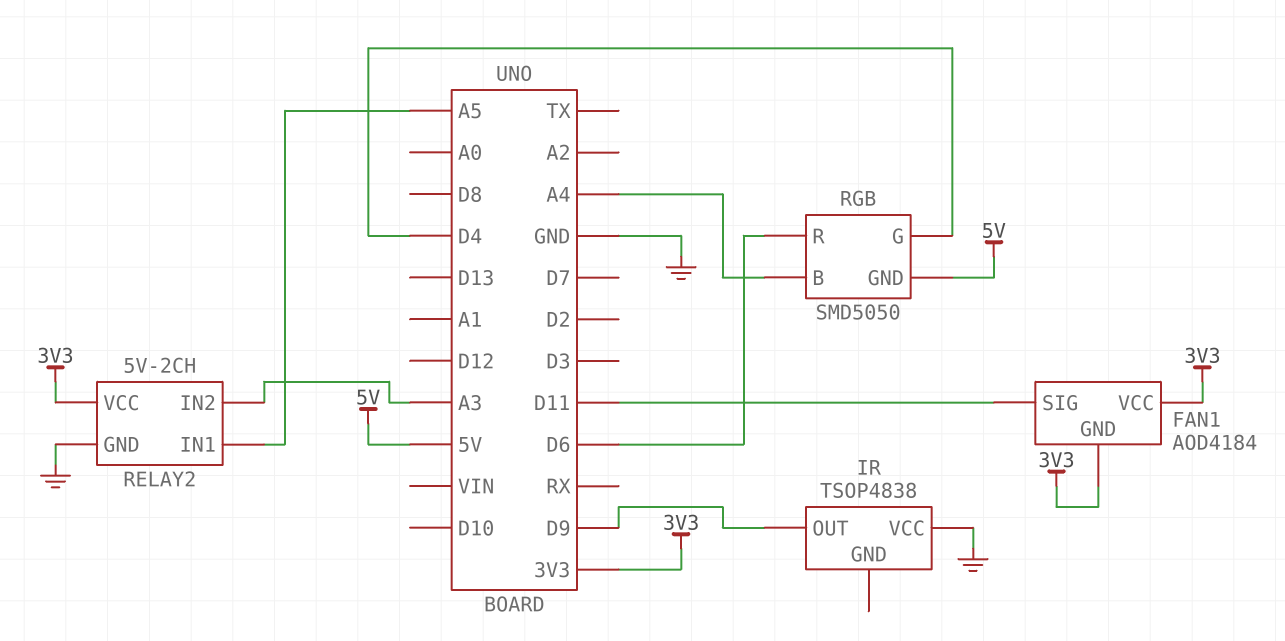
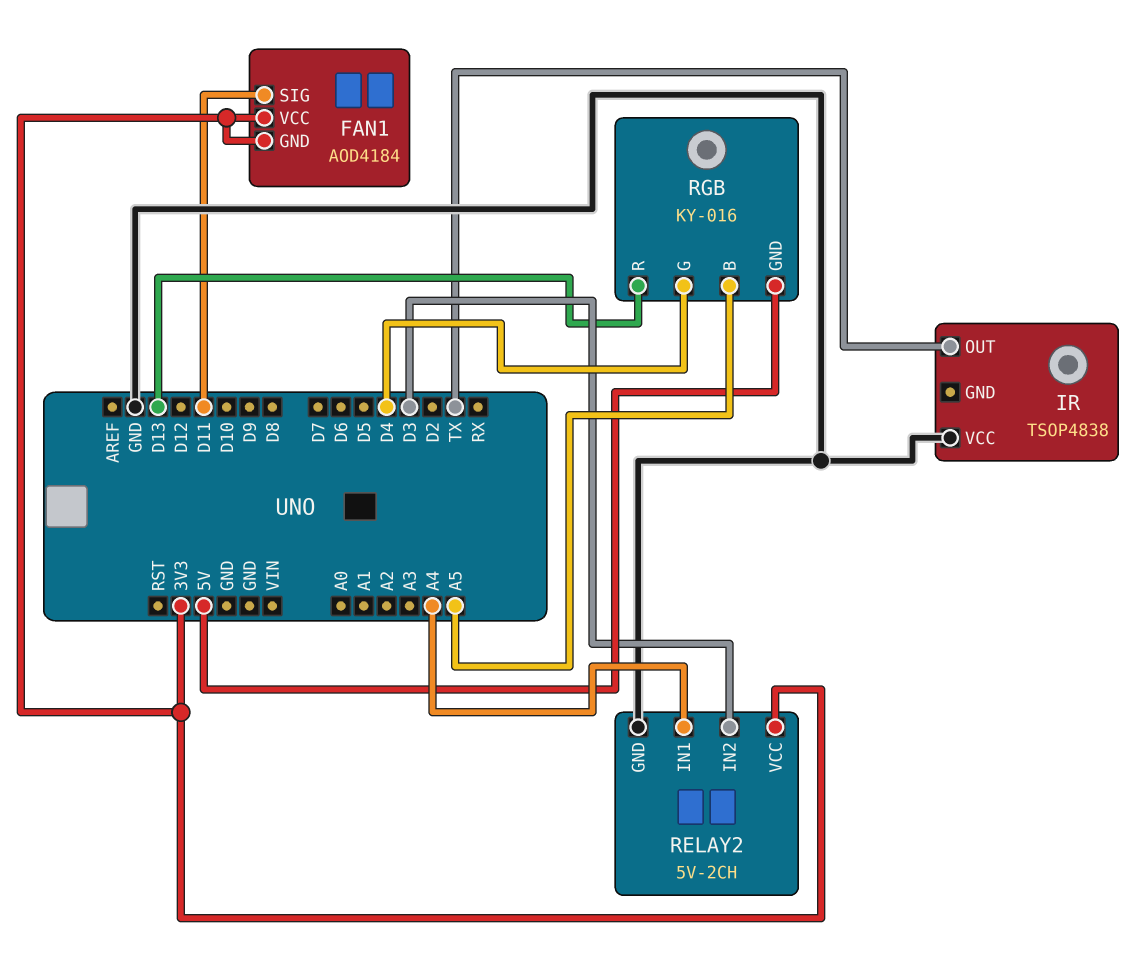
IR pin OUT: D9 -> TX
RELAY2 pin IN1: A5 -> A4
RELAY2 pin IN2: A3 -> D3
RGB: SMD5050 -> KY-016
RGB pin B: A4 -> A5
RGB pin R: D6 -> D13

